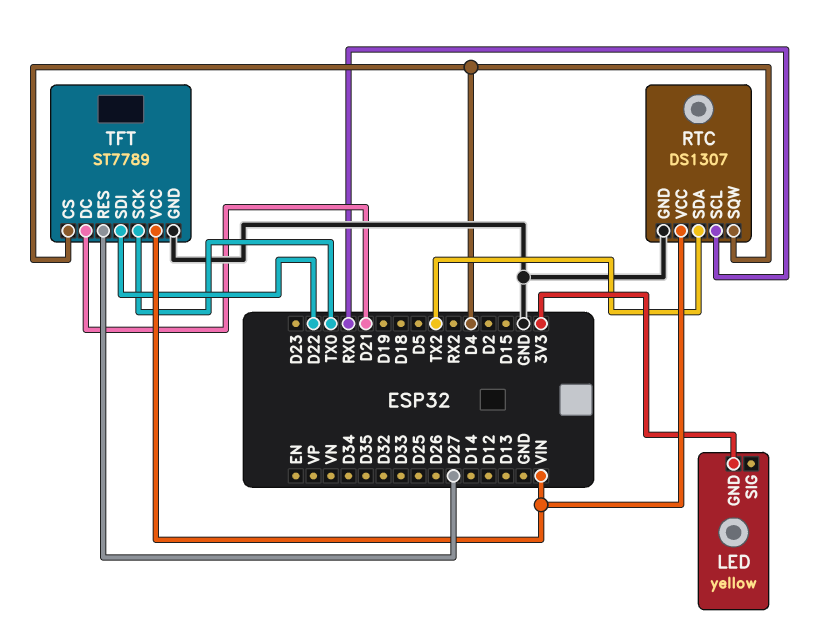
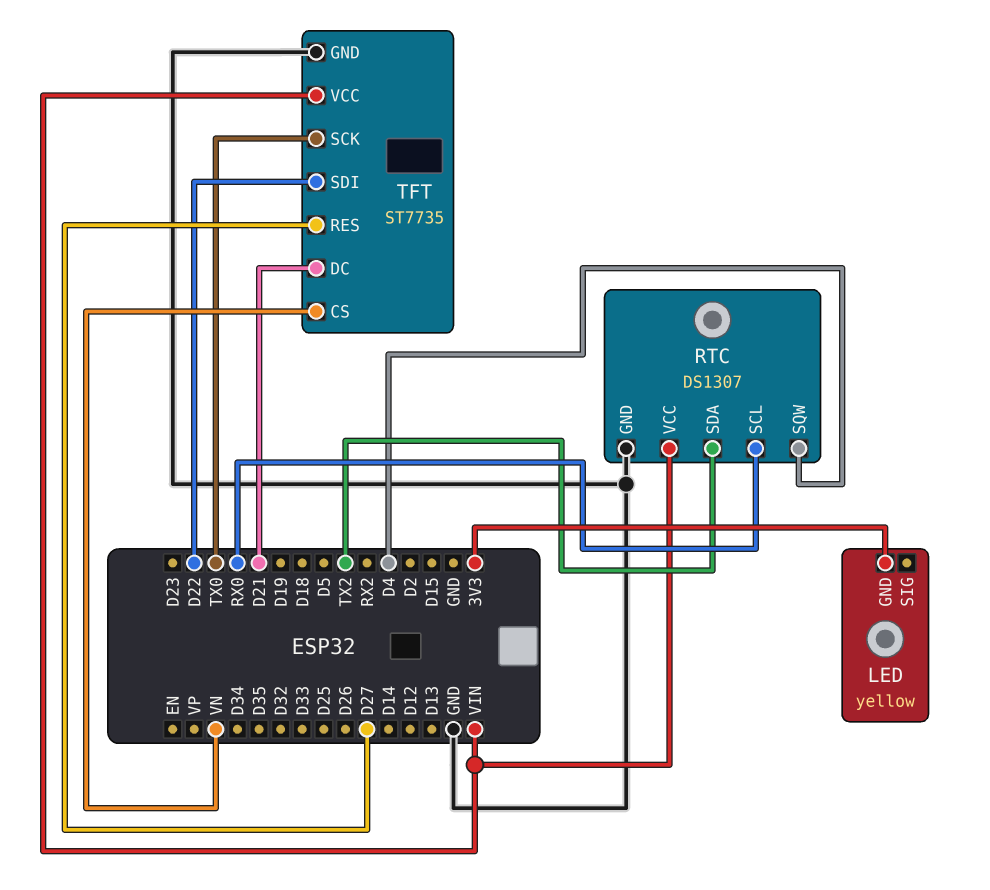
TFT: ST7789 -> ST7735
TFT pin CS: D4 -> VN

